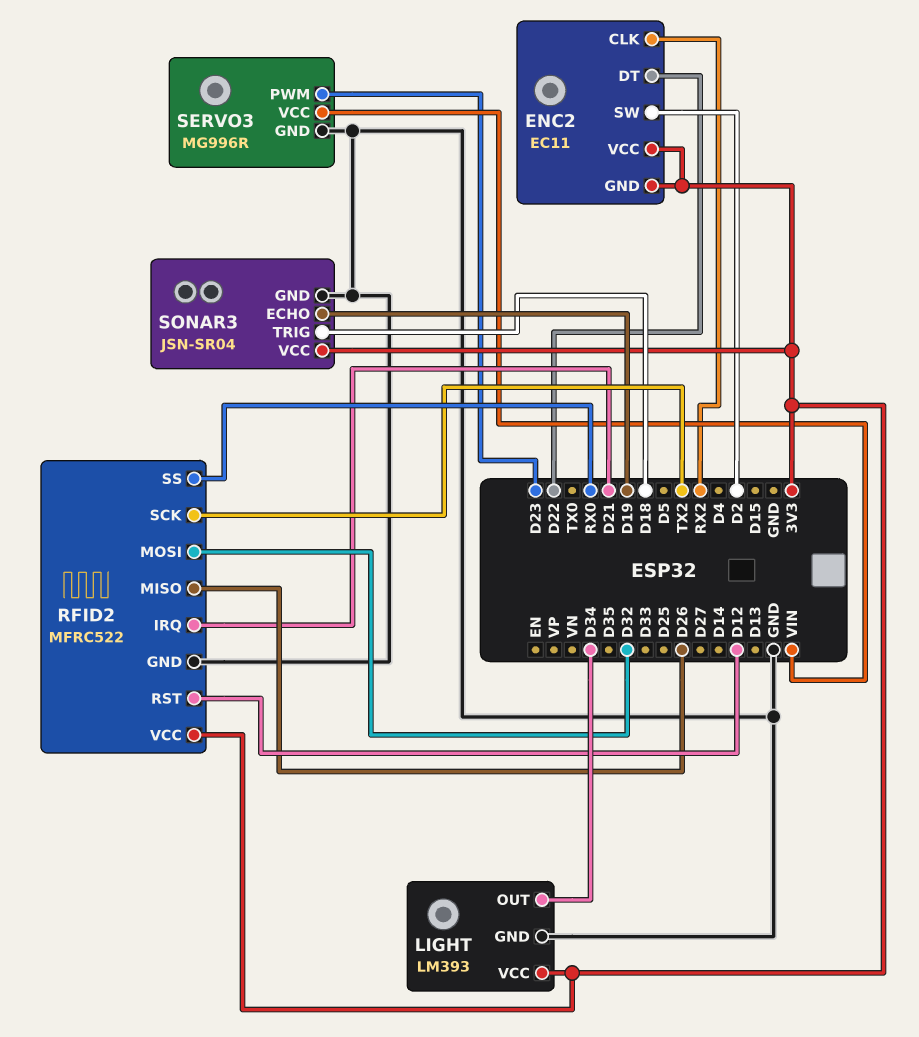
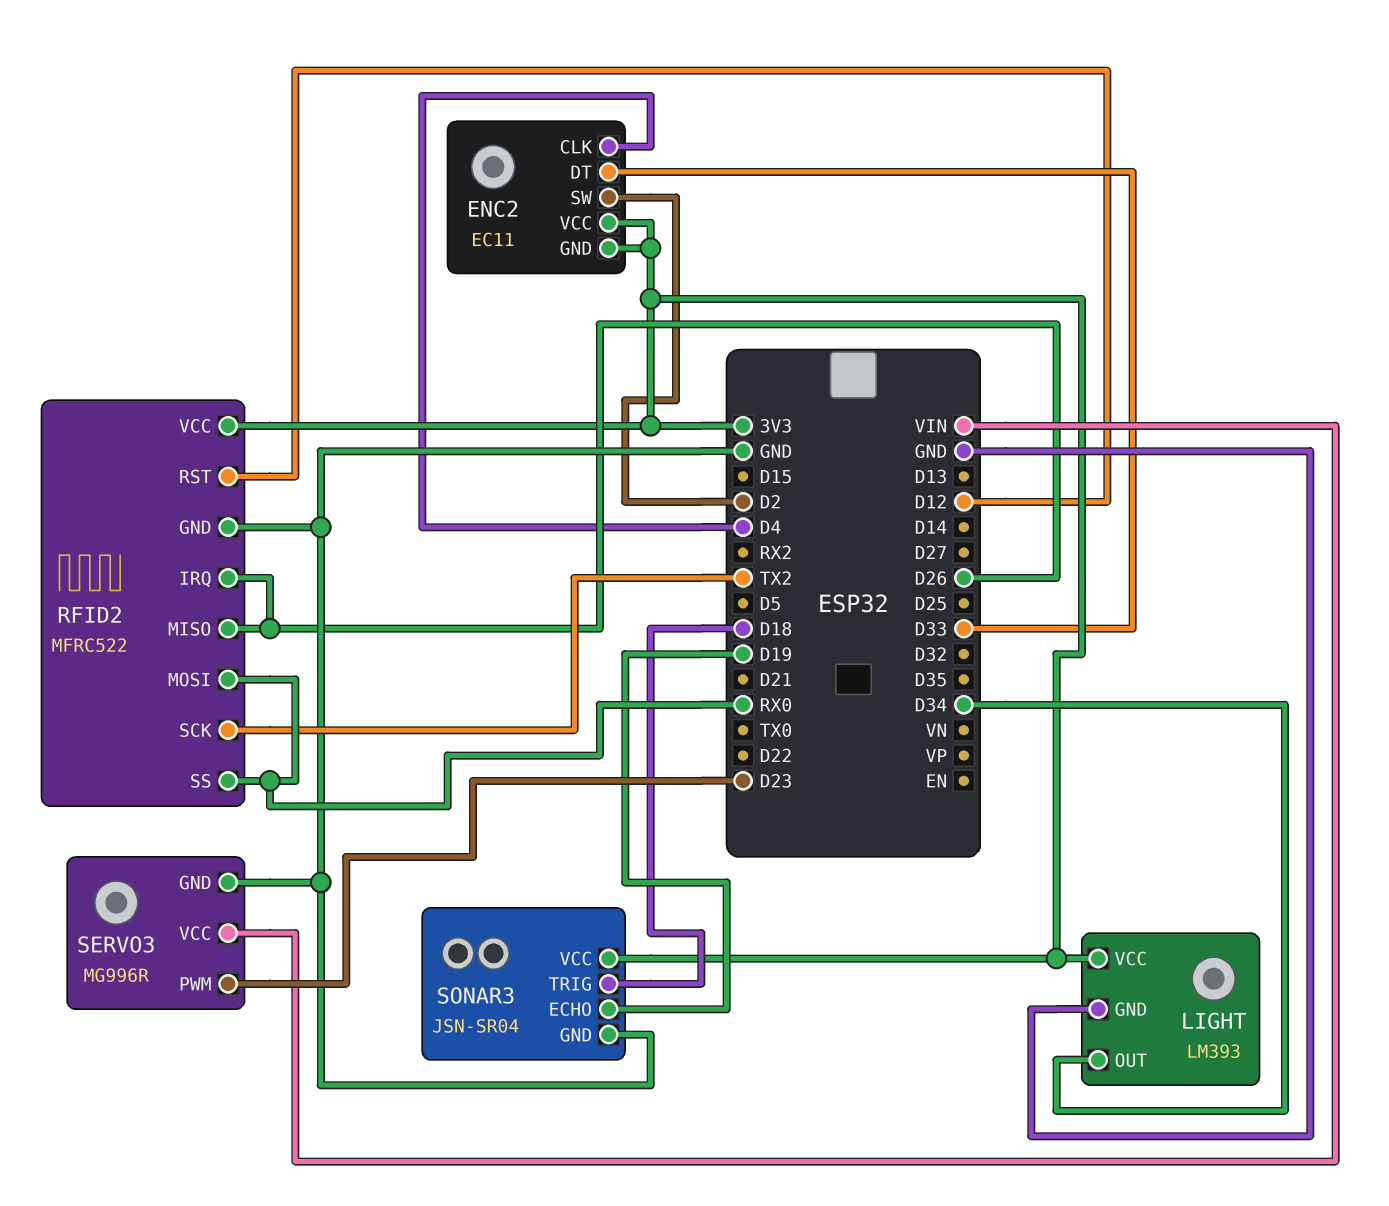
ENC2 pin CLK: RX2 -> D4
ENC2 pin DT: D22 -> D33
RFID2 pin IRQ: D21 -> D26
RFID2 pin MOSI: D32 -> RX0

